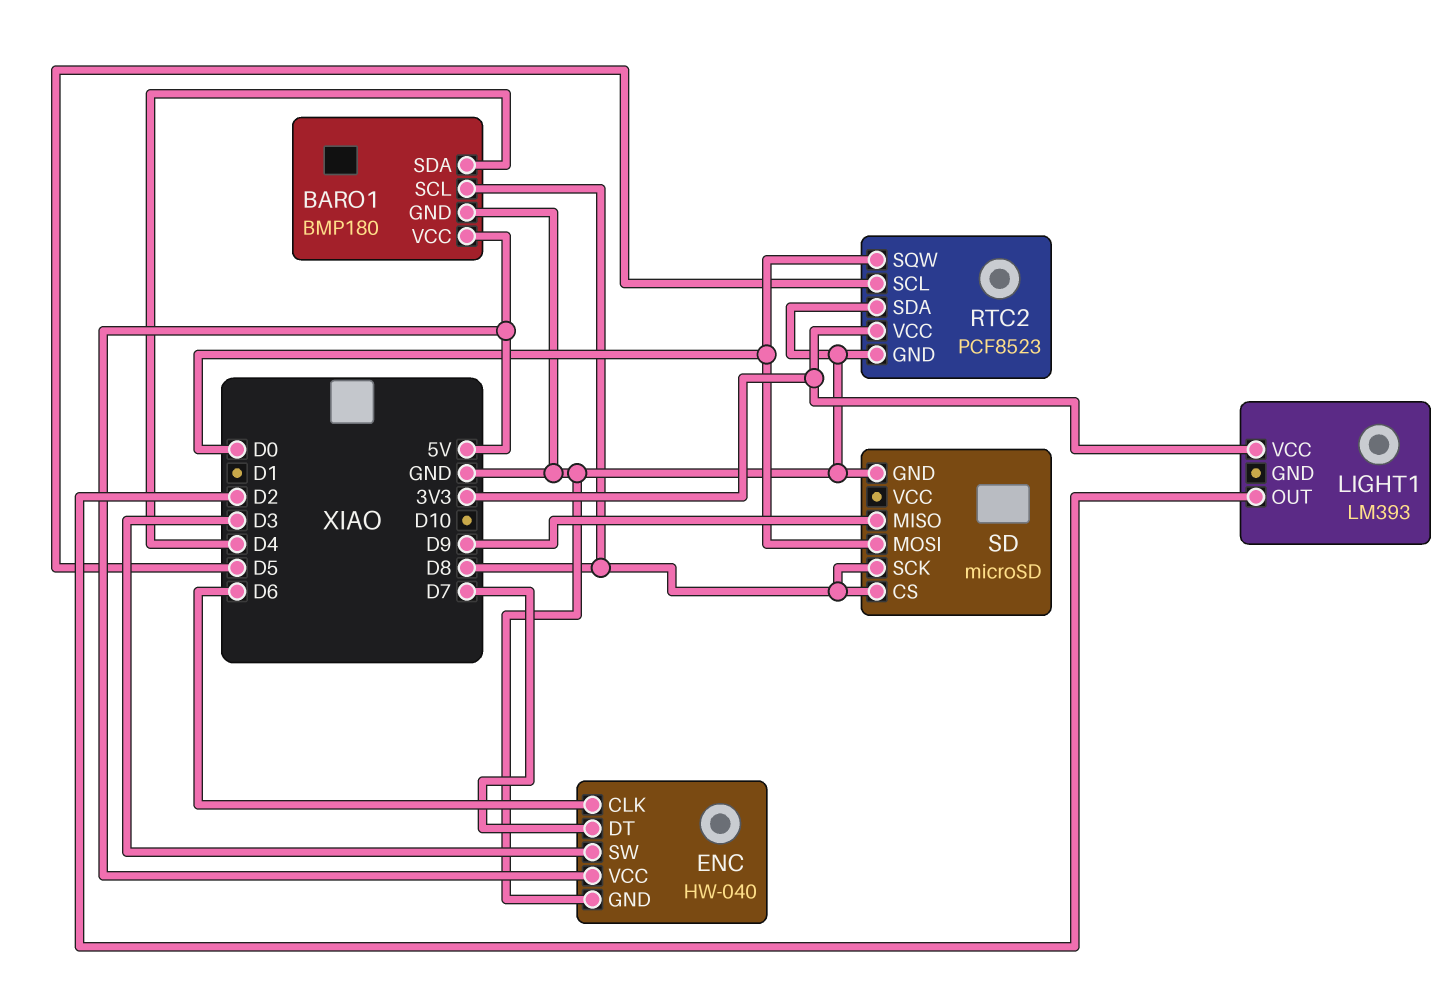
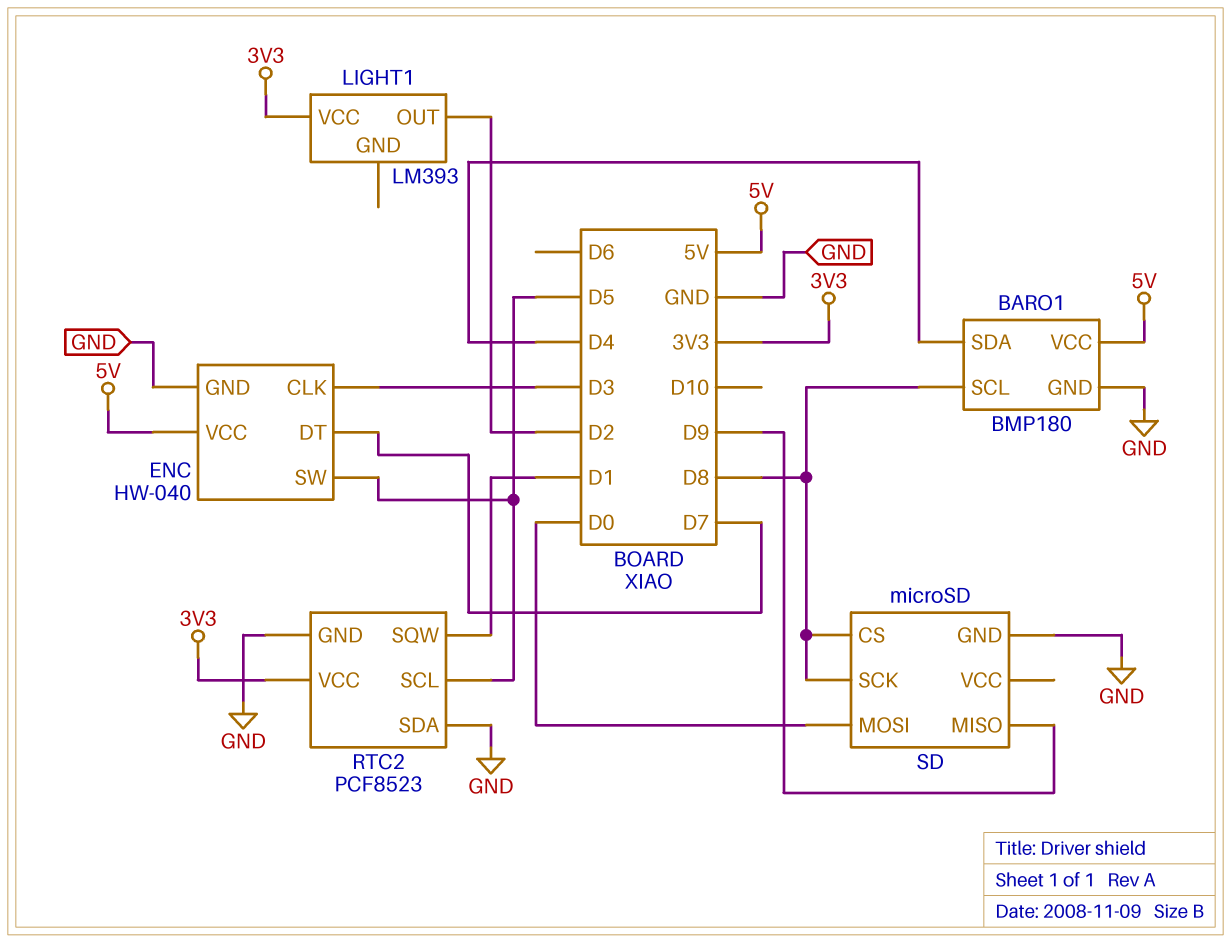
ENC pin CLK: D6 -> D3
ENC pin SW: D3 -> D5
RTC2 pin SQW: D0 -> D1

